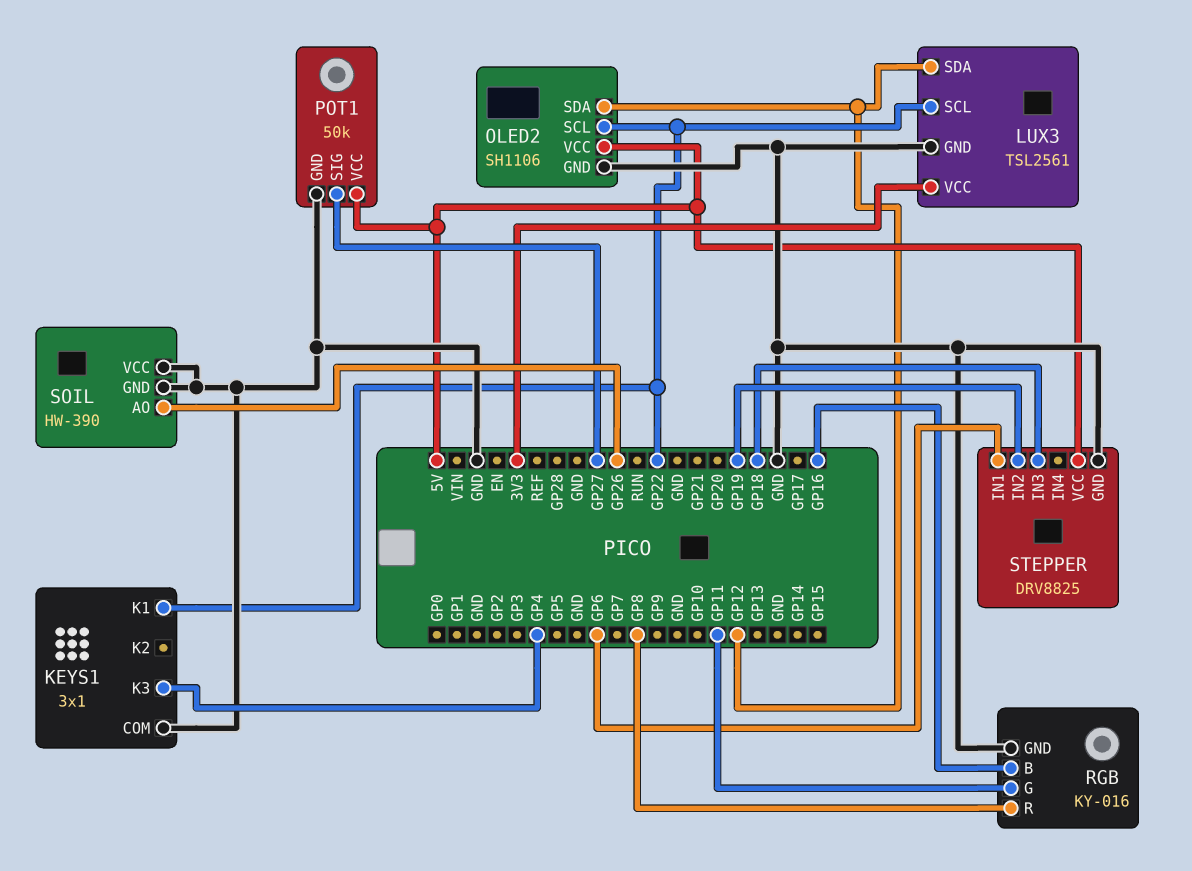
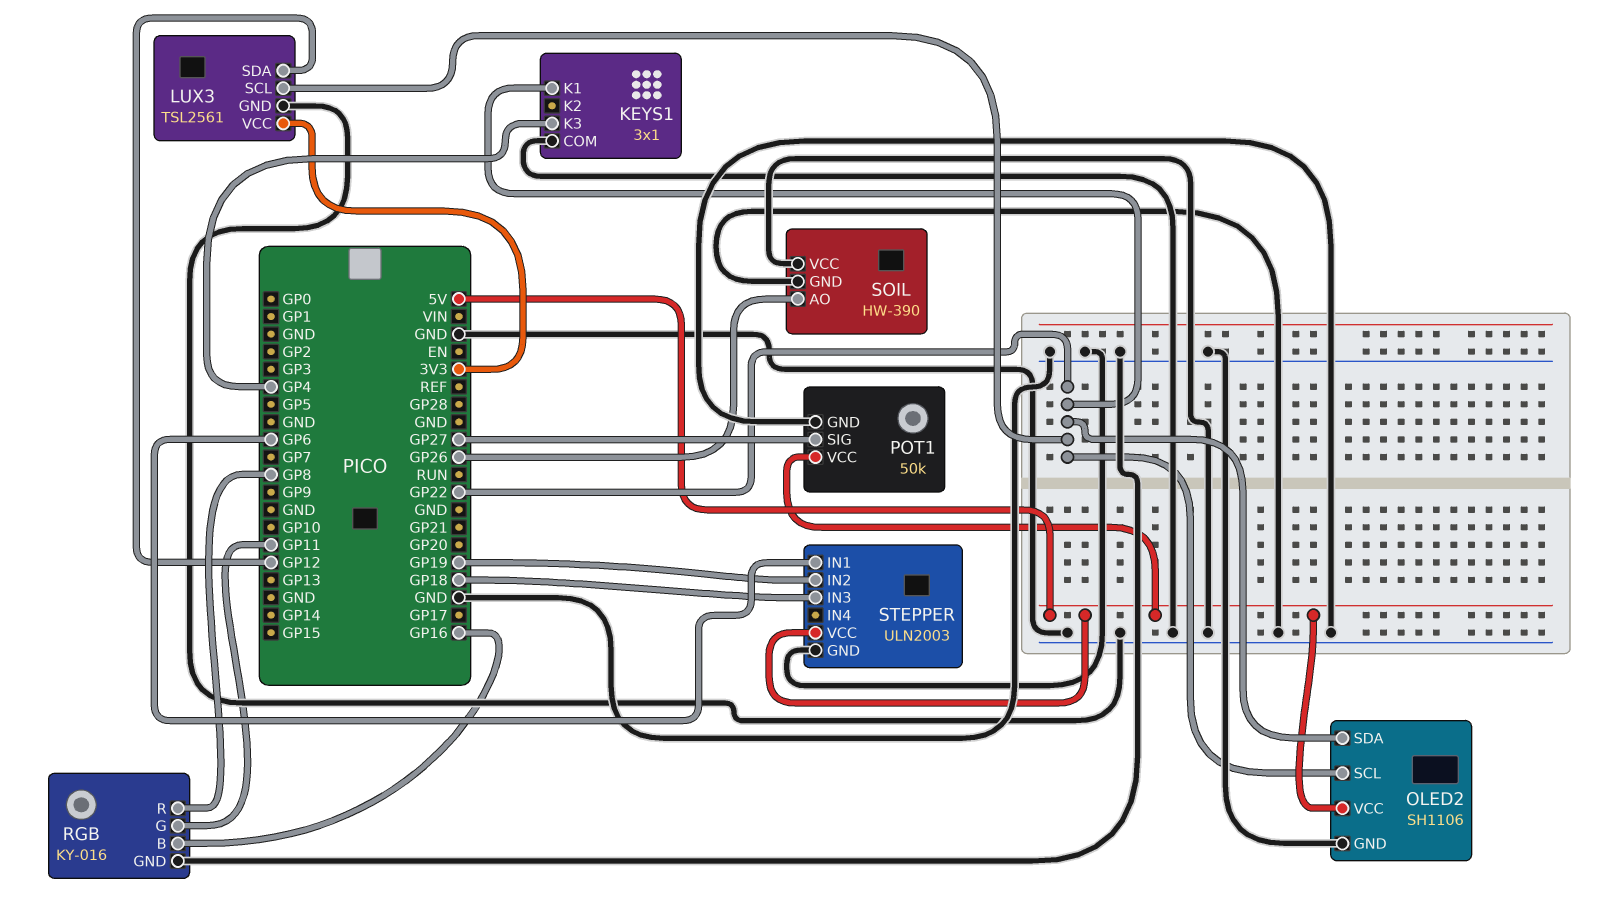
OLED2 pin SDA: GP12 -> GP22
STEPPER: DRV8825 -> ULN2003

